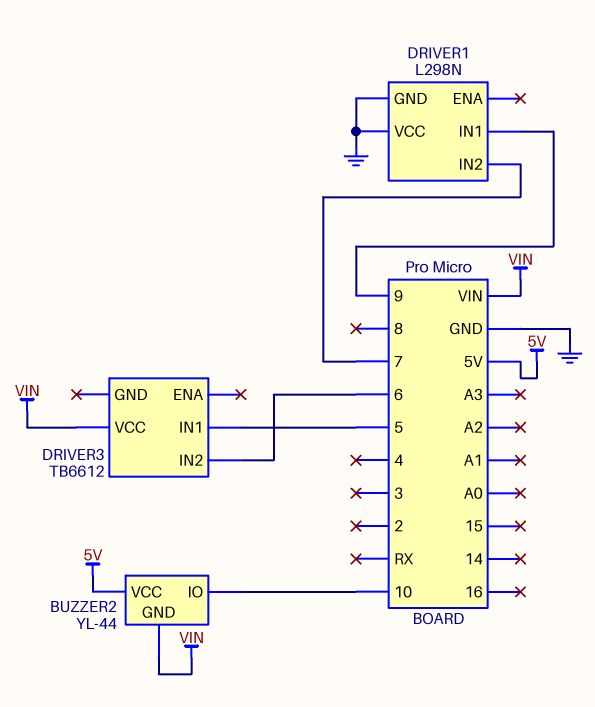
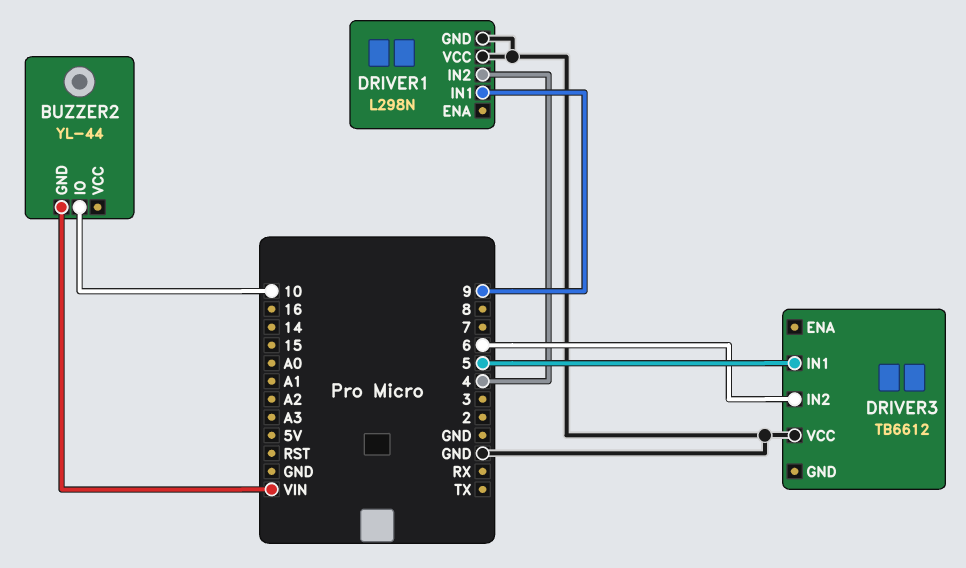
BUZZER2 pin VCC: 5V -> none
DRIVER1 pin IN2: 7 -> 4
DRIVER3 pin VCC: VIN -> GND

